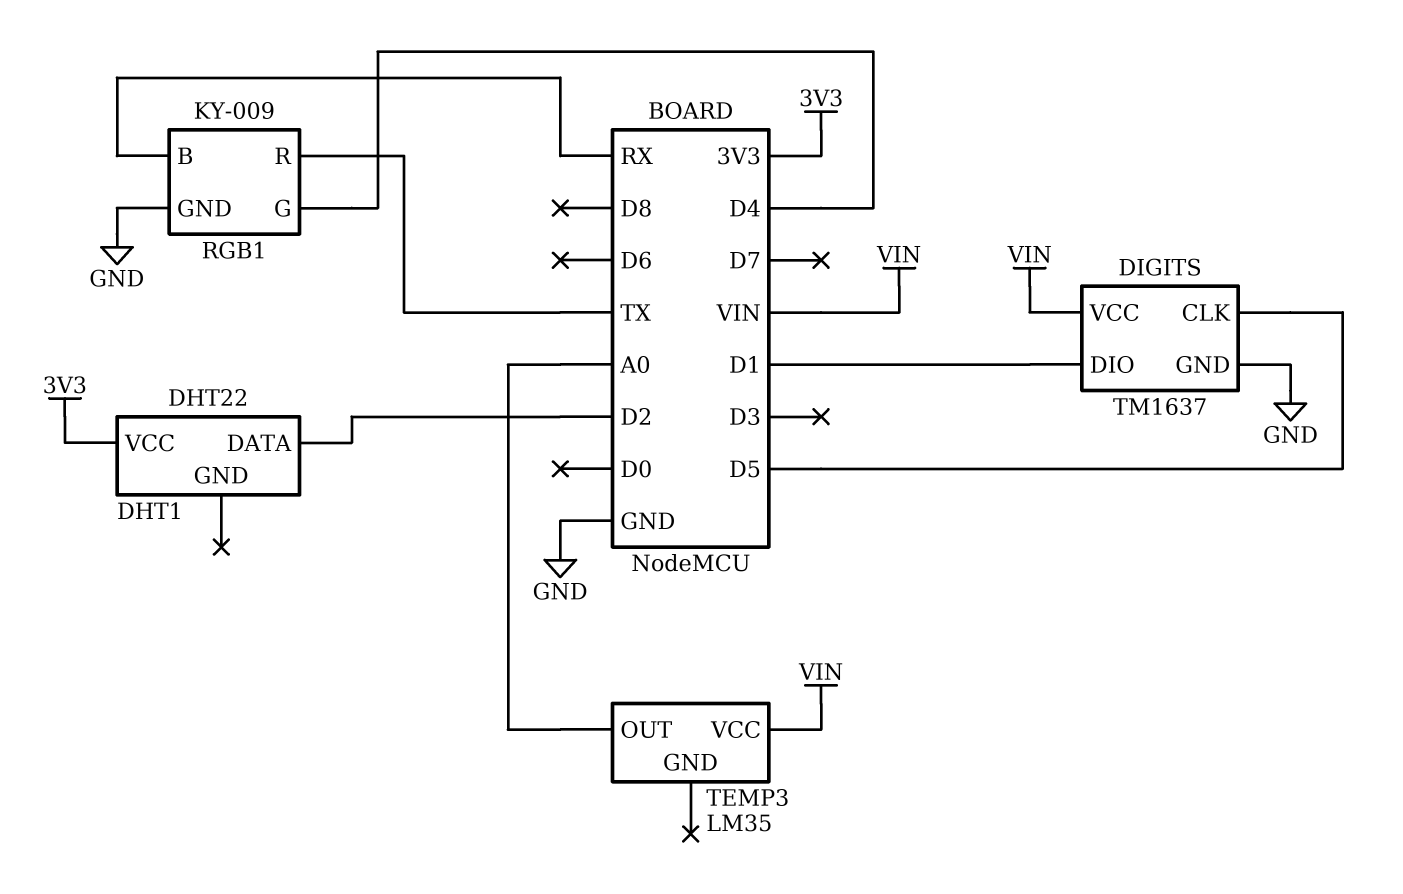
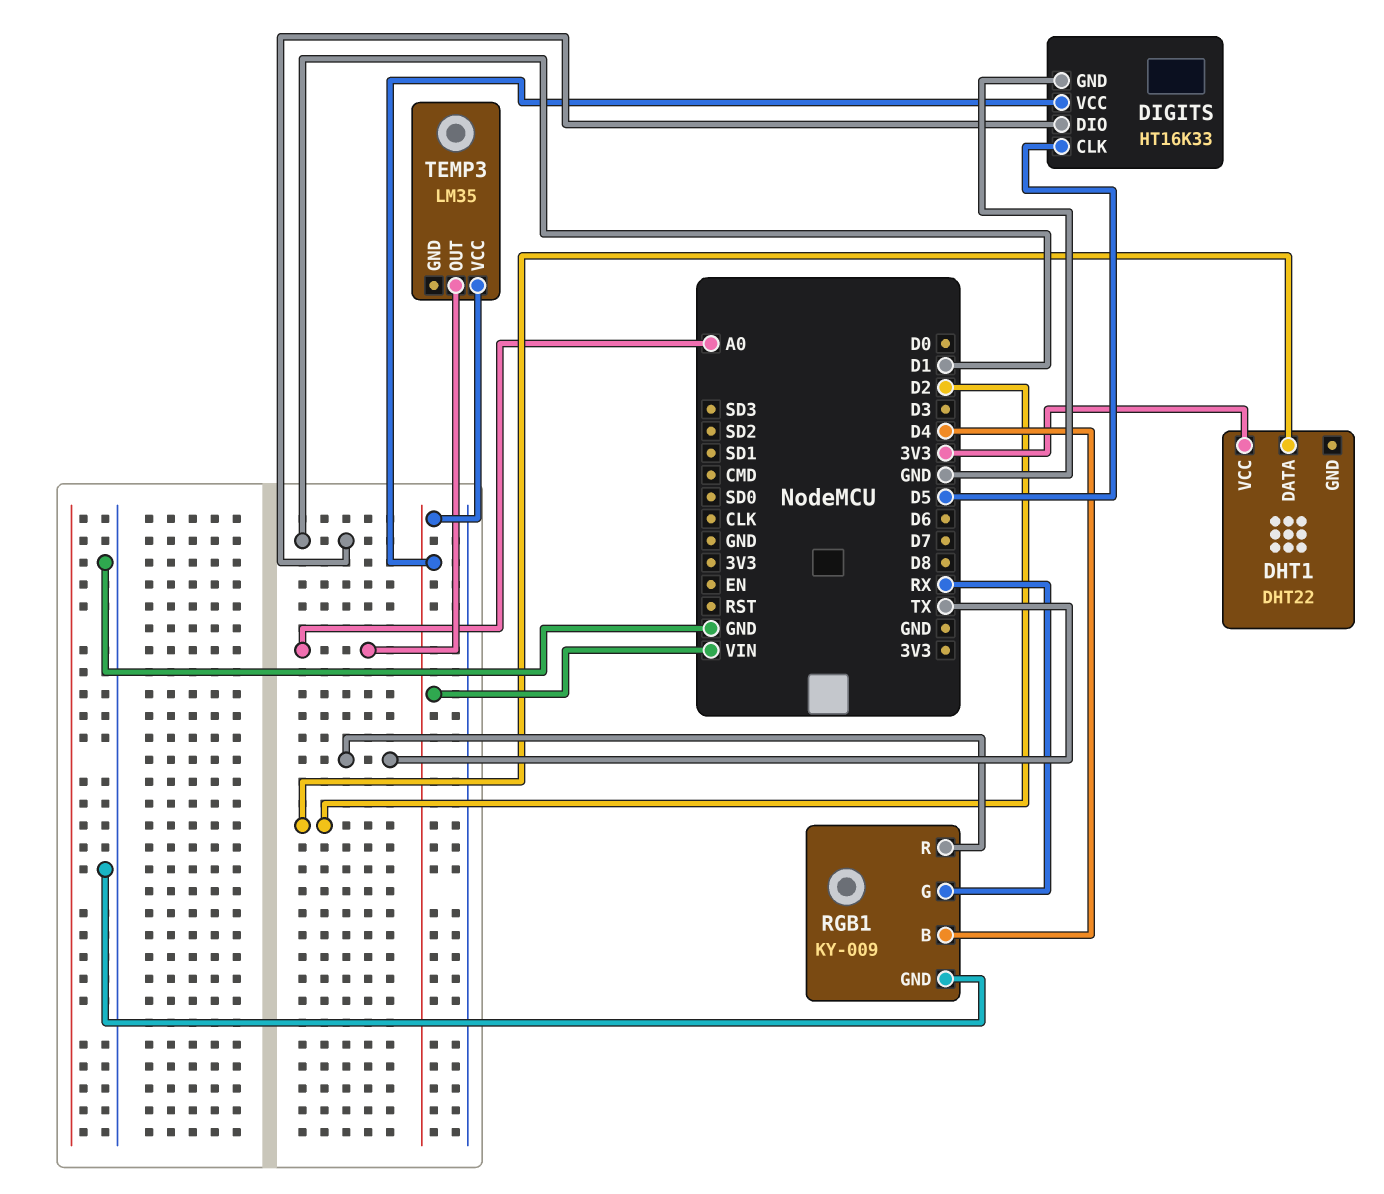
DIGITS: TM1637 -> HT16K33
RGB1 pin B: RX -> D4
RGB1 pin G: D4 -> RX

